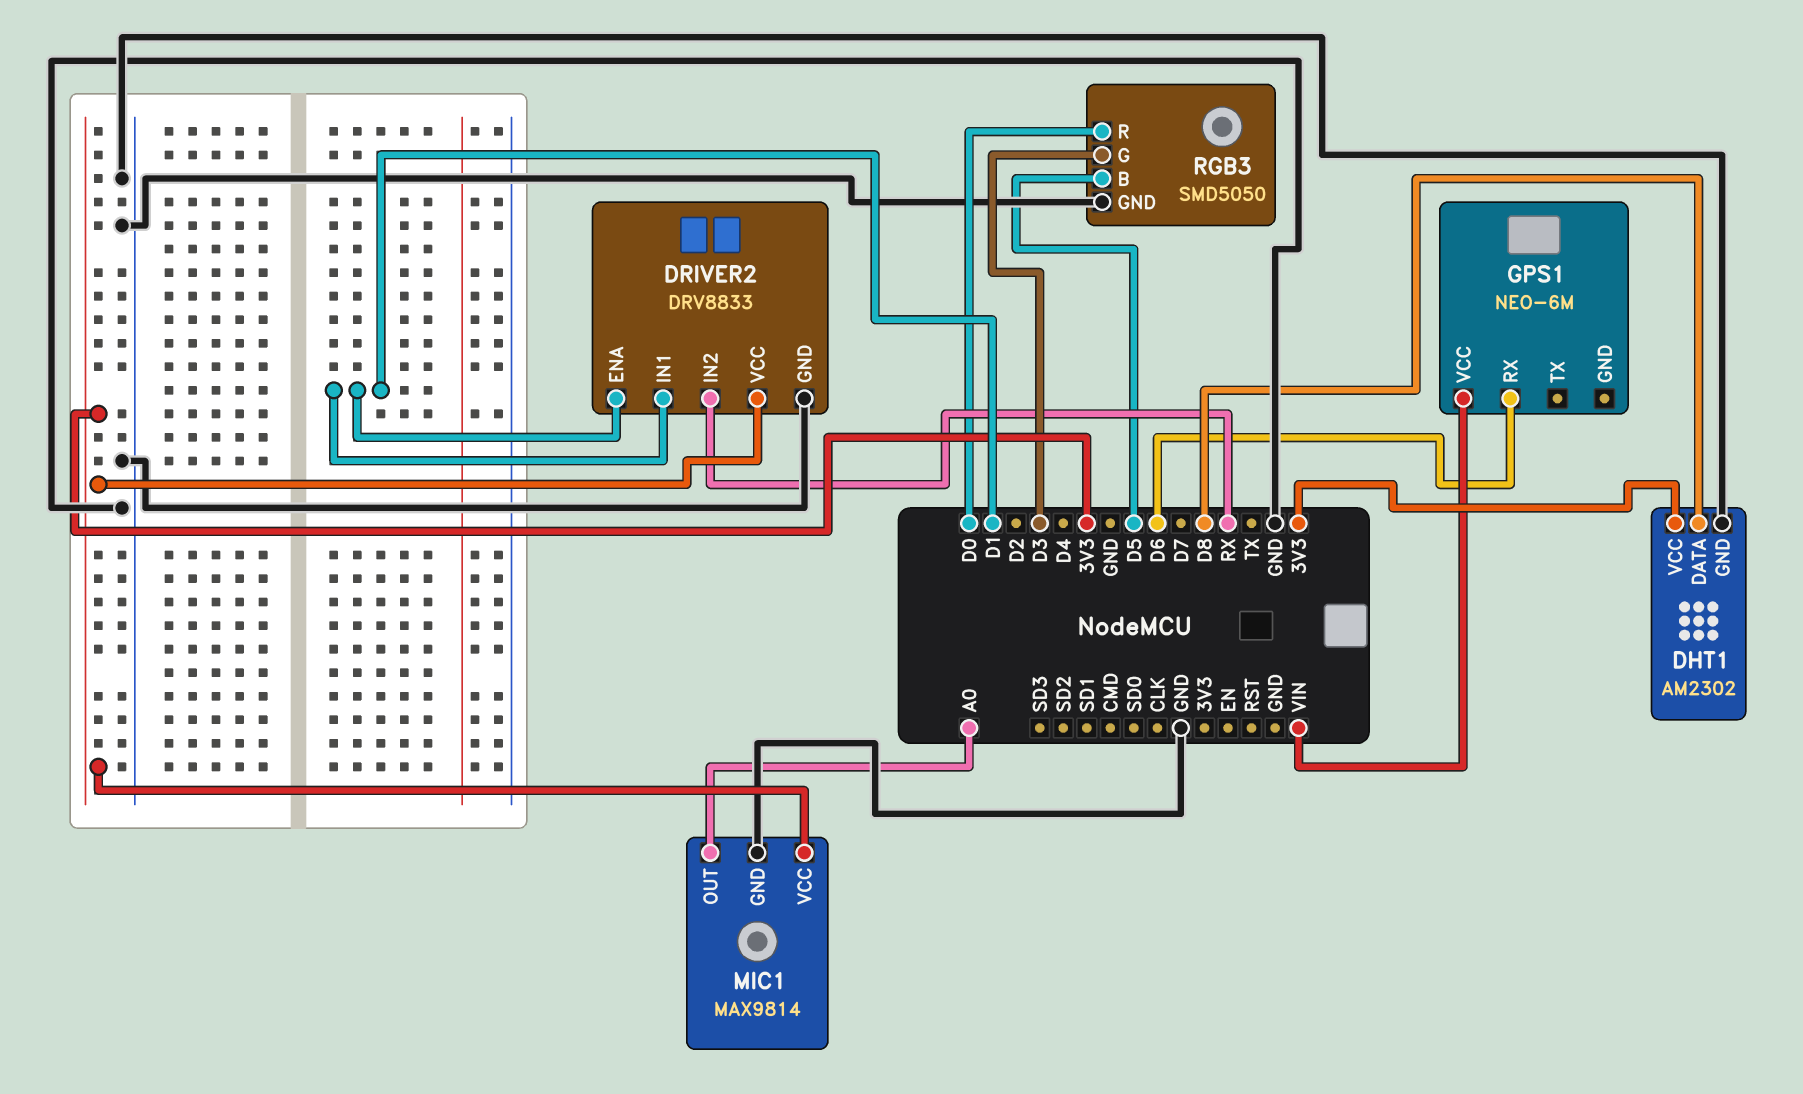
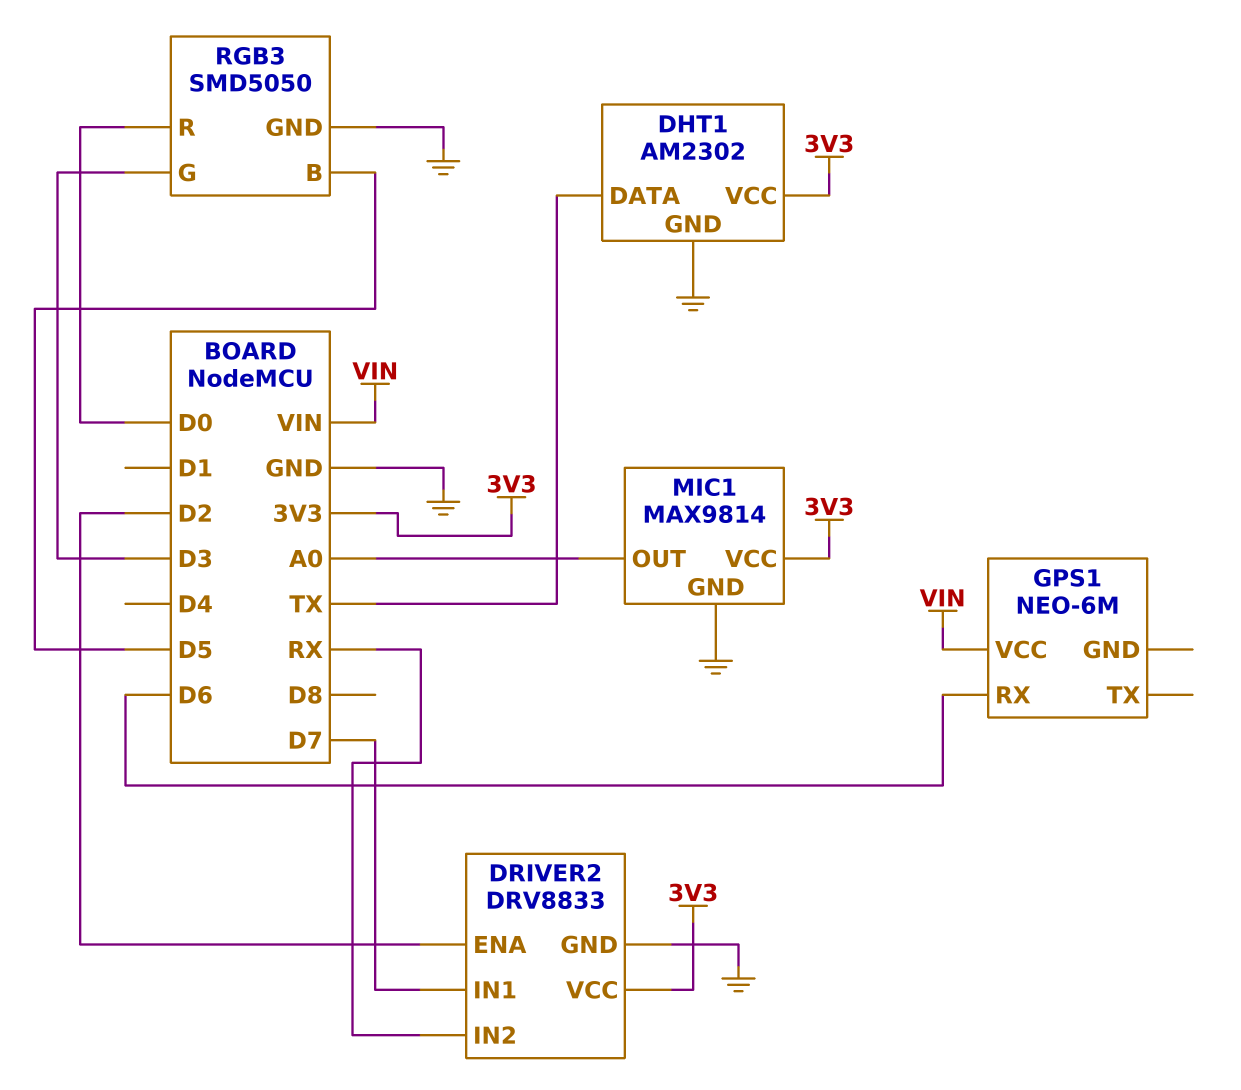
DHT1 pin DATA: D8 -> TX
DRIVER2 pin ENA: D1 -> D2
DRIVER2 pin IN1: D1 -> D7

